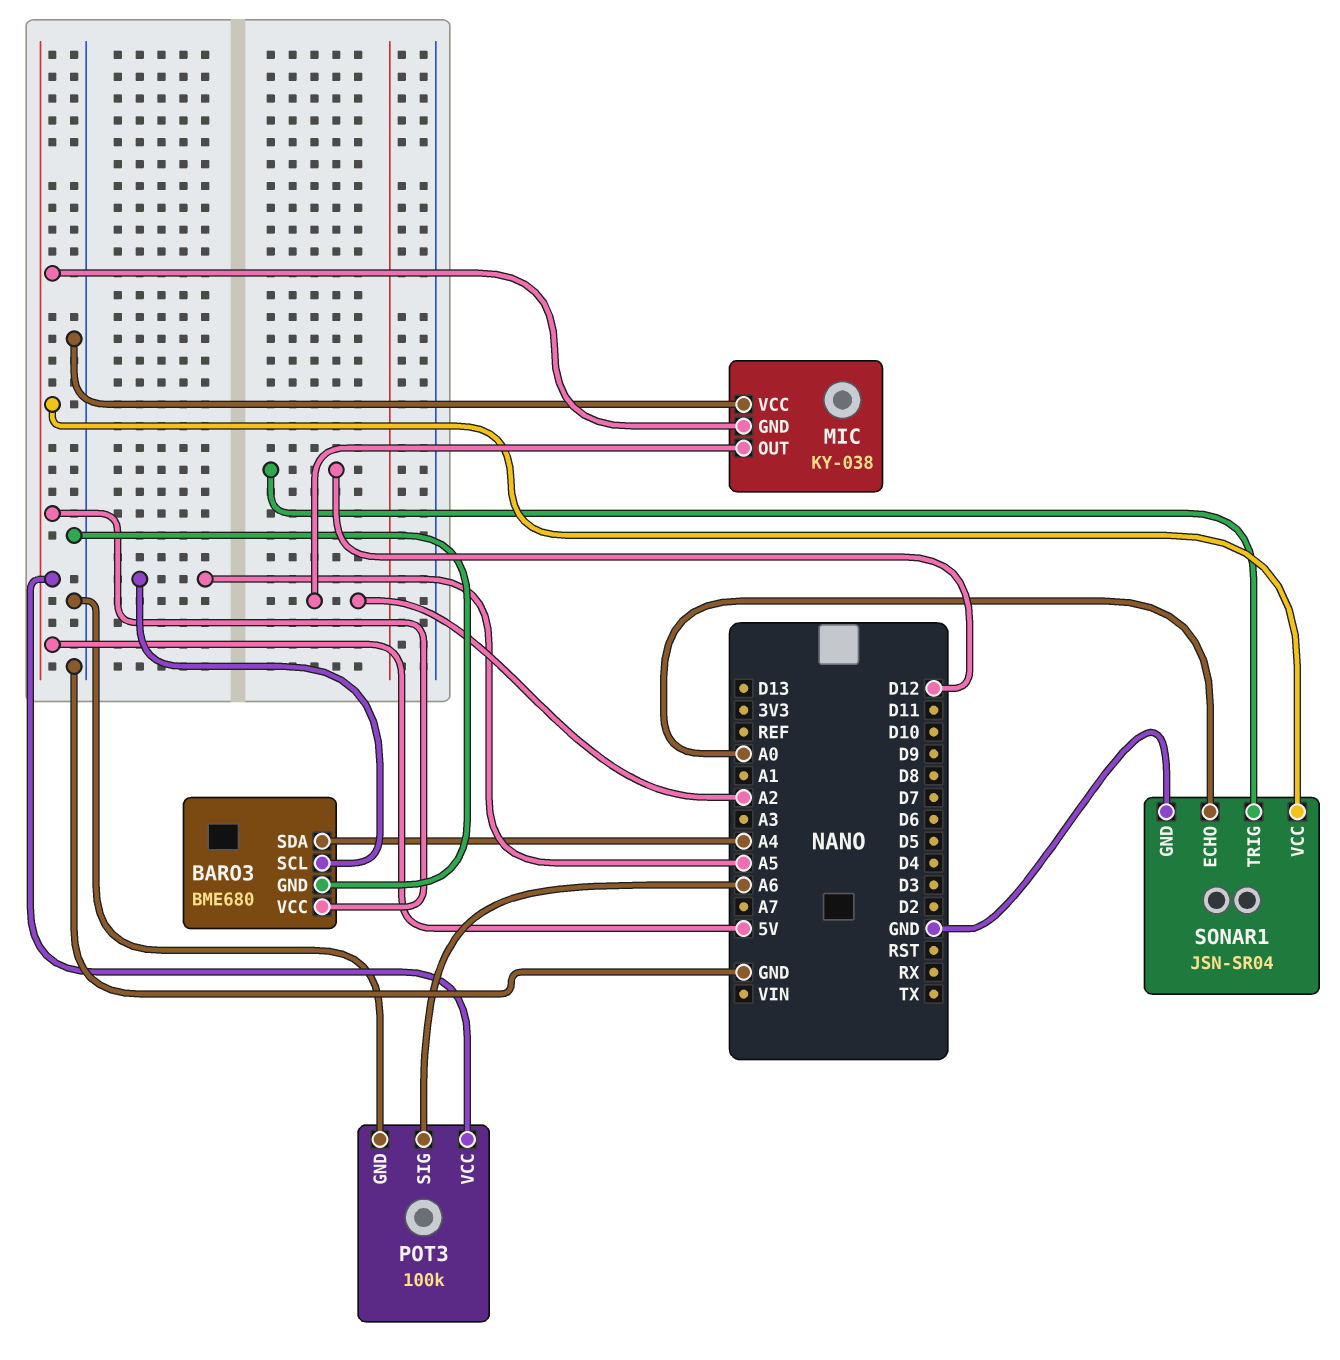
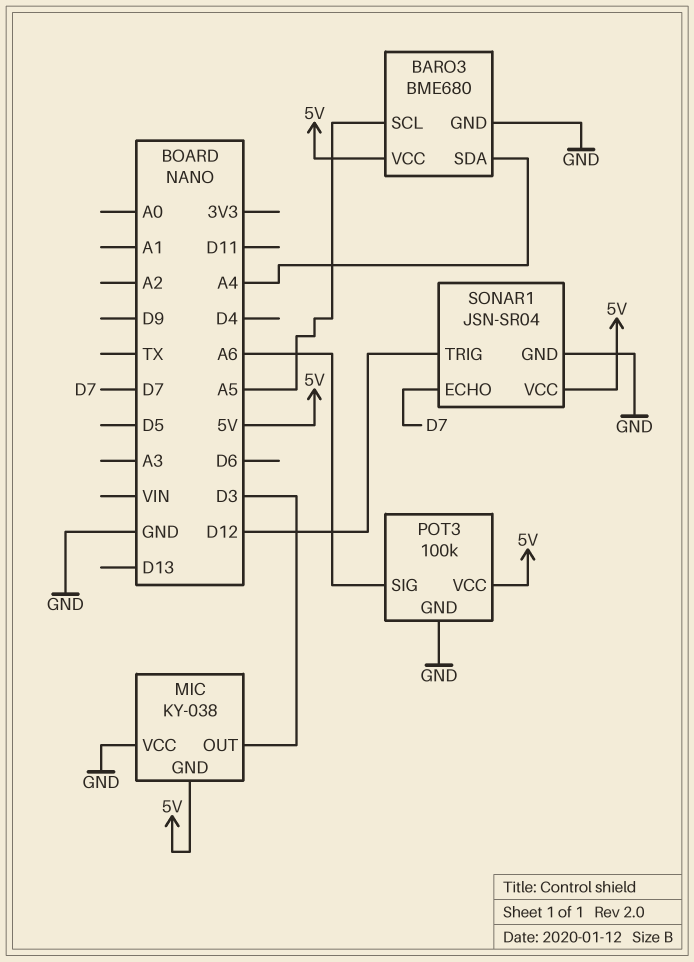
MIC pin OUT: A2 -> D3
SONAR1 pin ECHO: A0 -> D7

